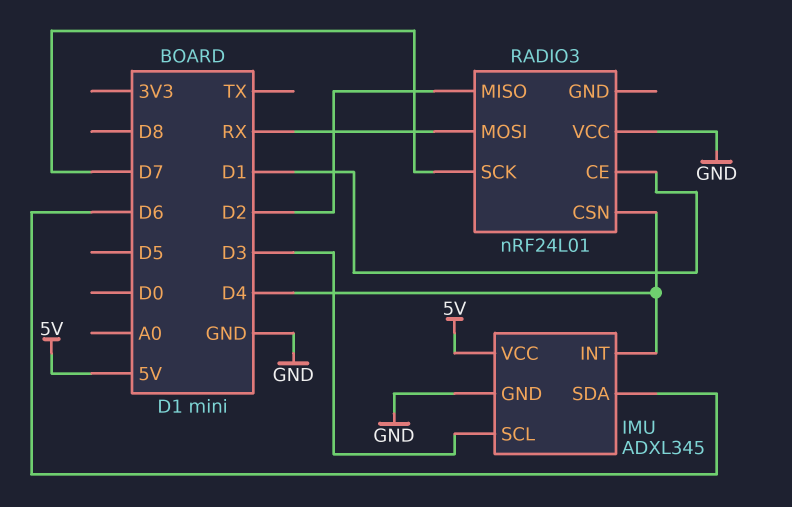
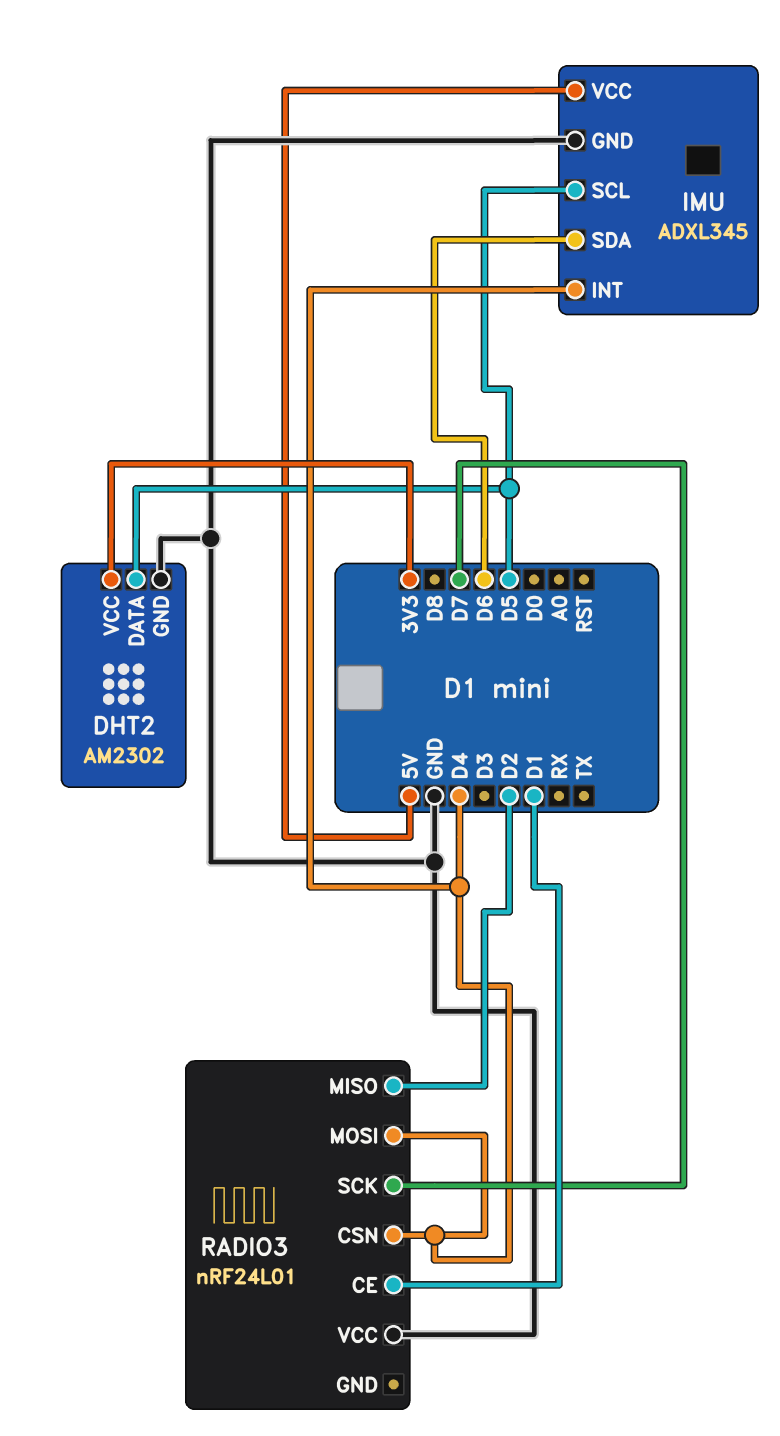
DHT2: none -> AM2302
DHT2 pin DATA: none -> D5
DHT2 pin GND: none -> GND
DHT2 pin VCC: none -> 3V3
IMU pin SCL: D3 -> D5
RADIO3 pin MOSI: RX -> D4

